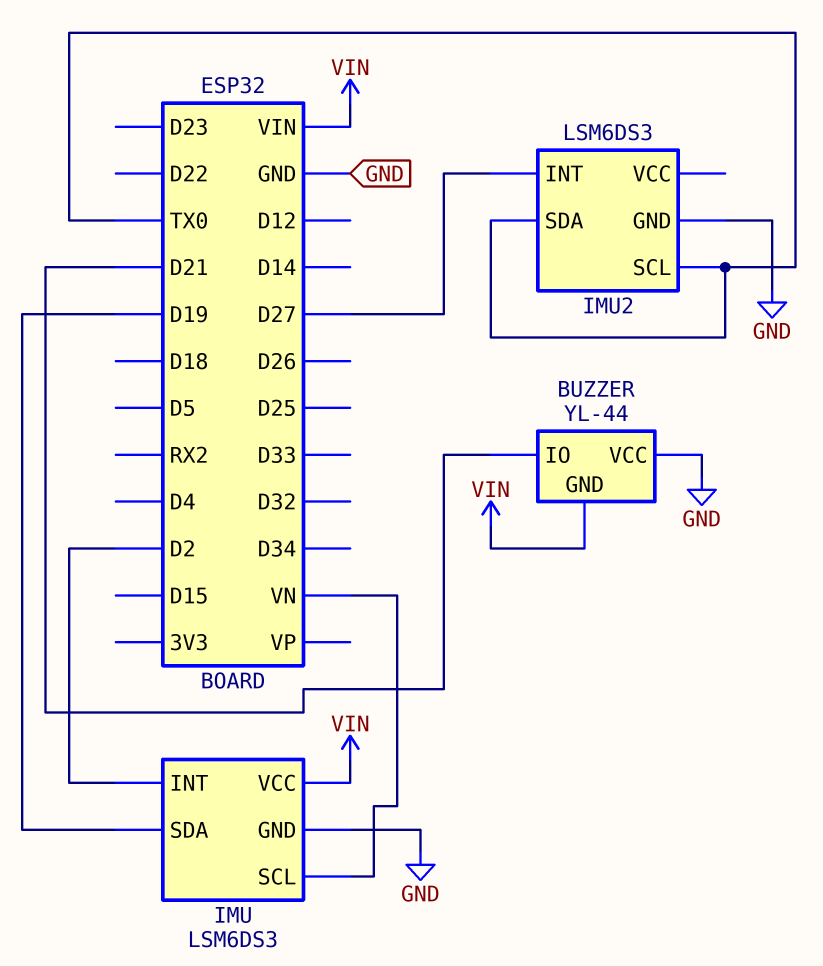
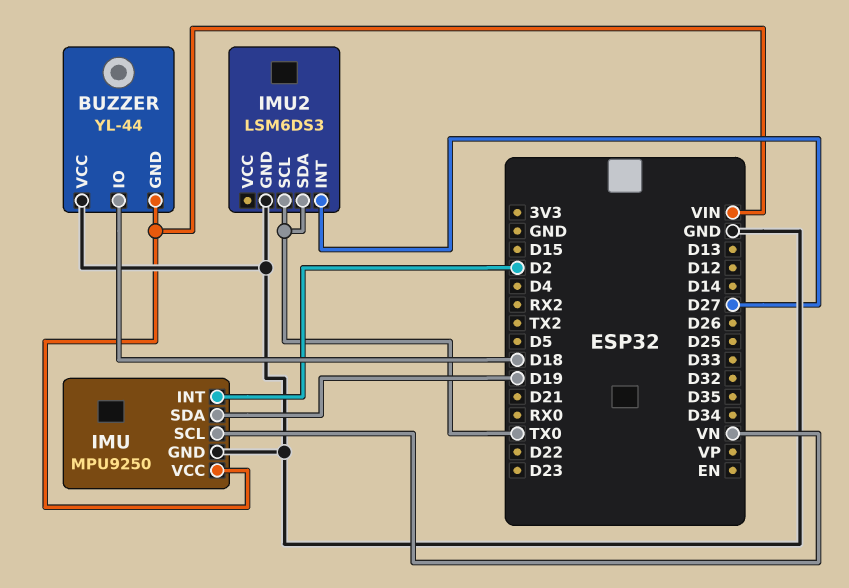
BUZZER pin IO: D21 -> D18
IMU: LSM6DS3 -> MPU9250

